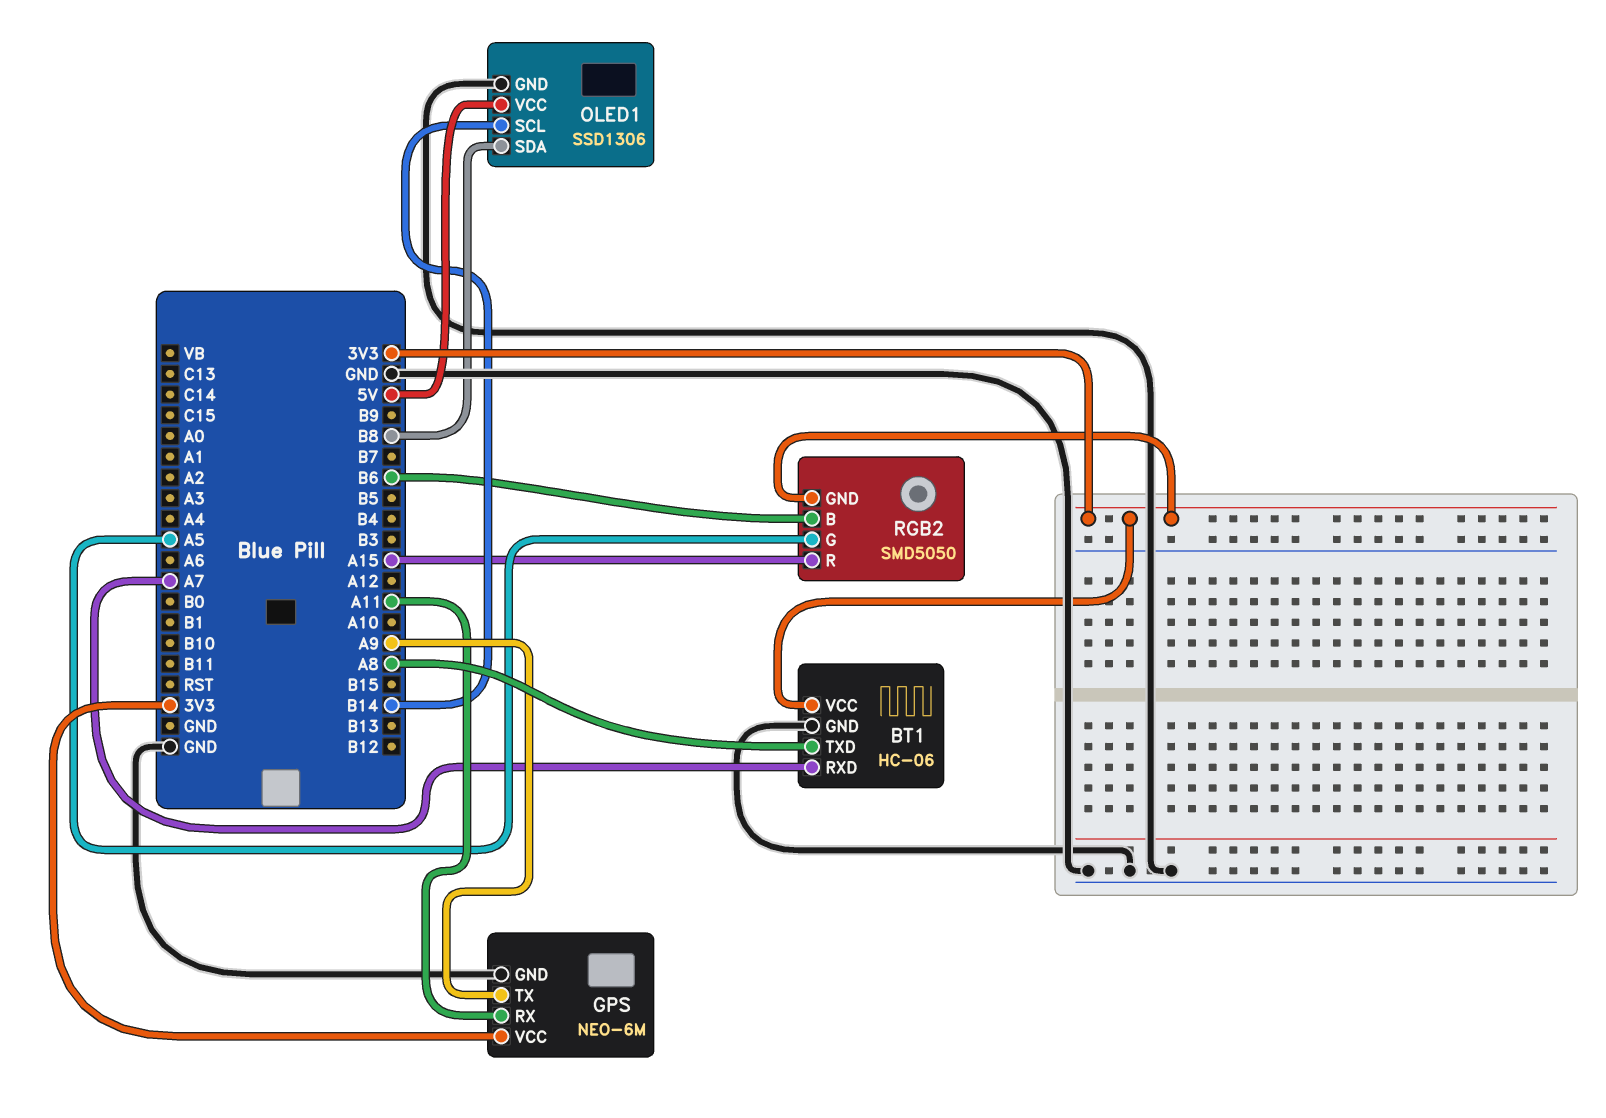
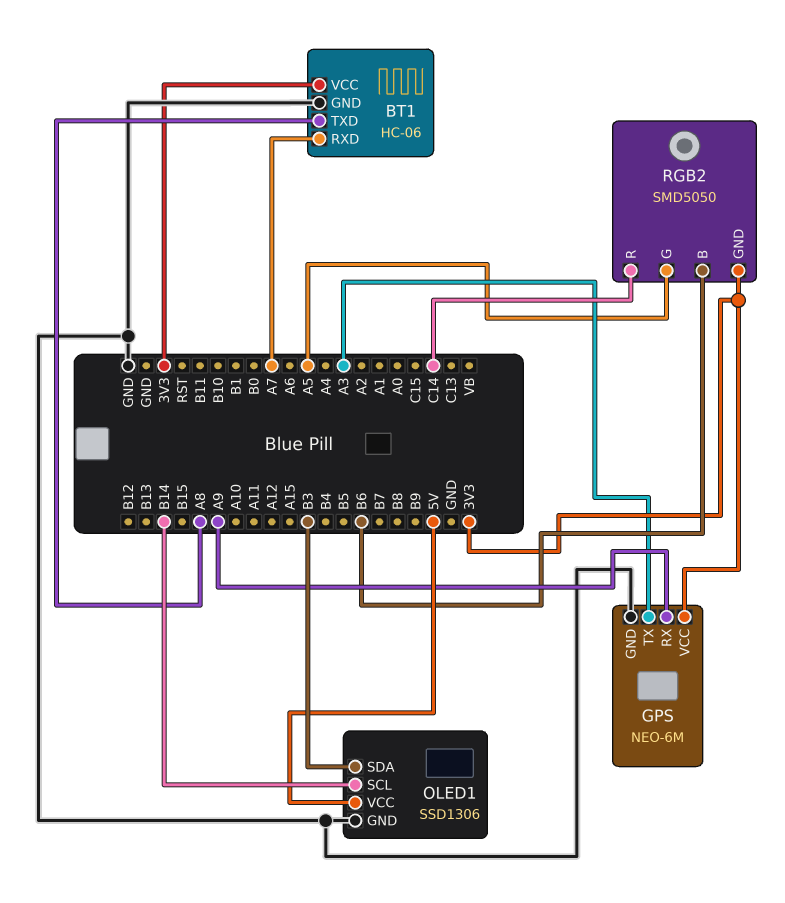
GPS pin RX: A11 -> A9
GPS pin TX: A9 -> A3
OLED1 pin SDA: B8 -> B3
RGB2 pin R: A15 -> C14

